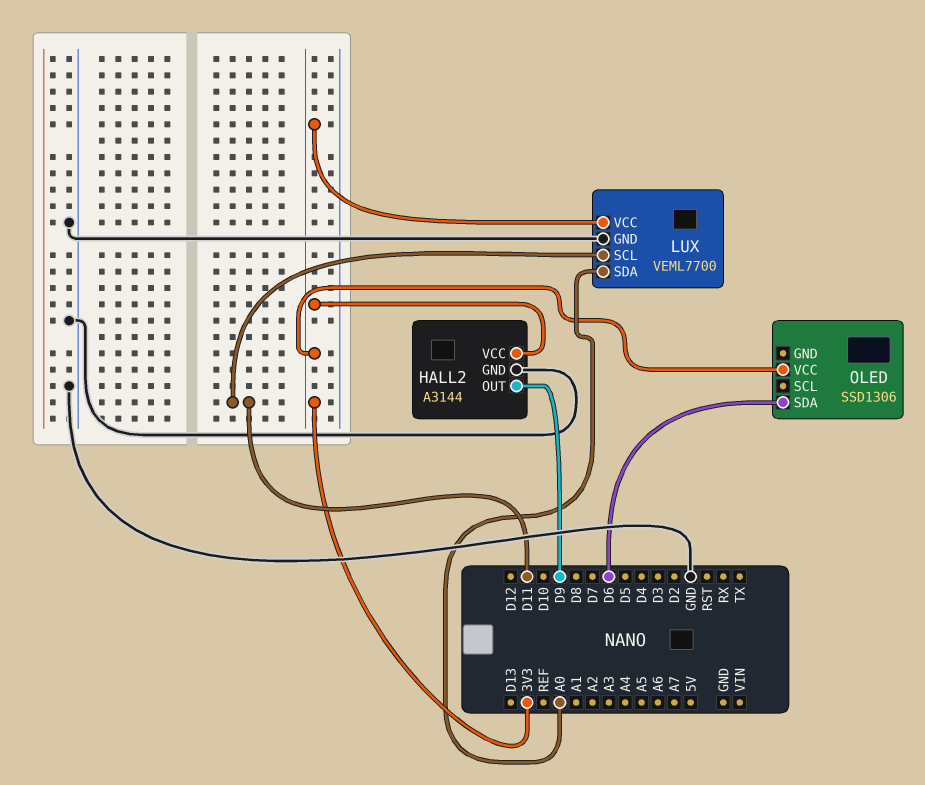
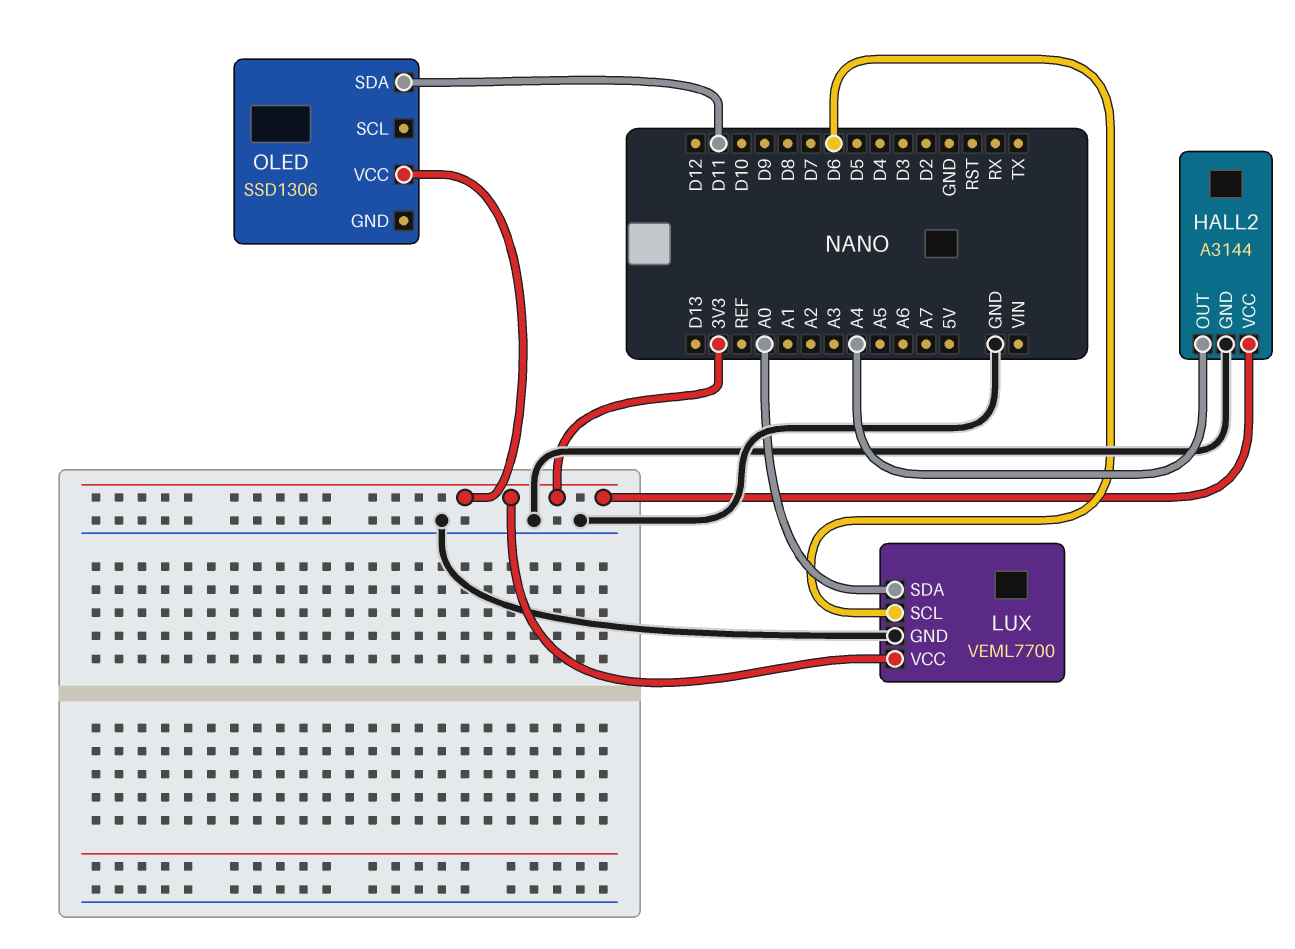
HALL2 pin OUT: D9 -> A4
LUX pin SCL: D11 -> D6
OLED pin SDA: D6 -> D11

